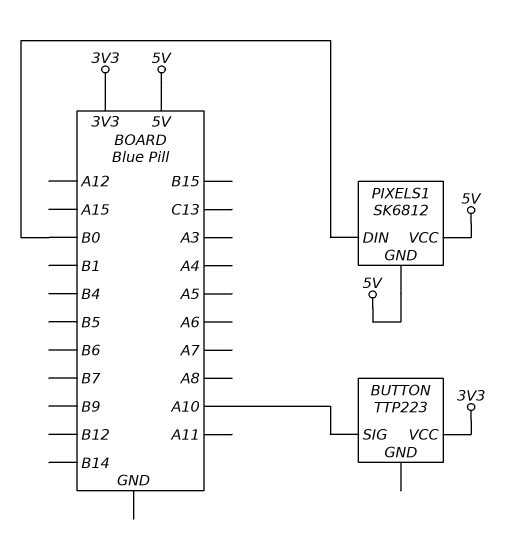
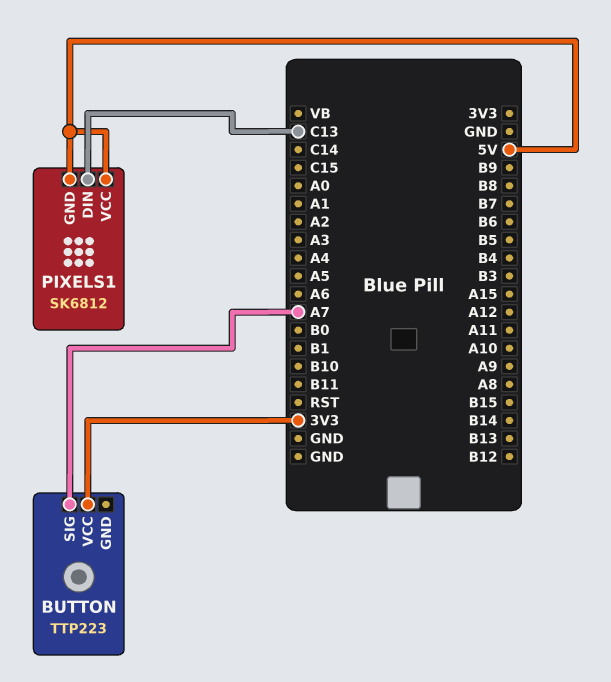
BUTTON pin SIG: A10 -> A7
PIXELS1 pin DIN: B0 -> C13

